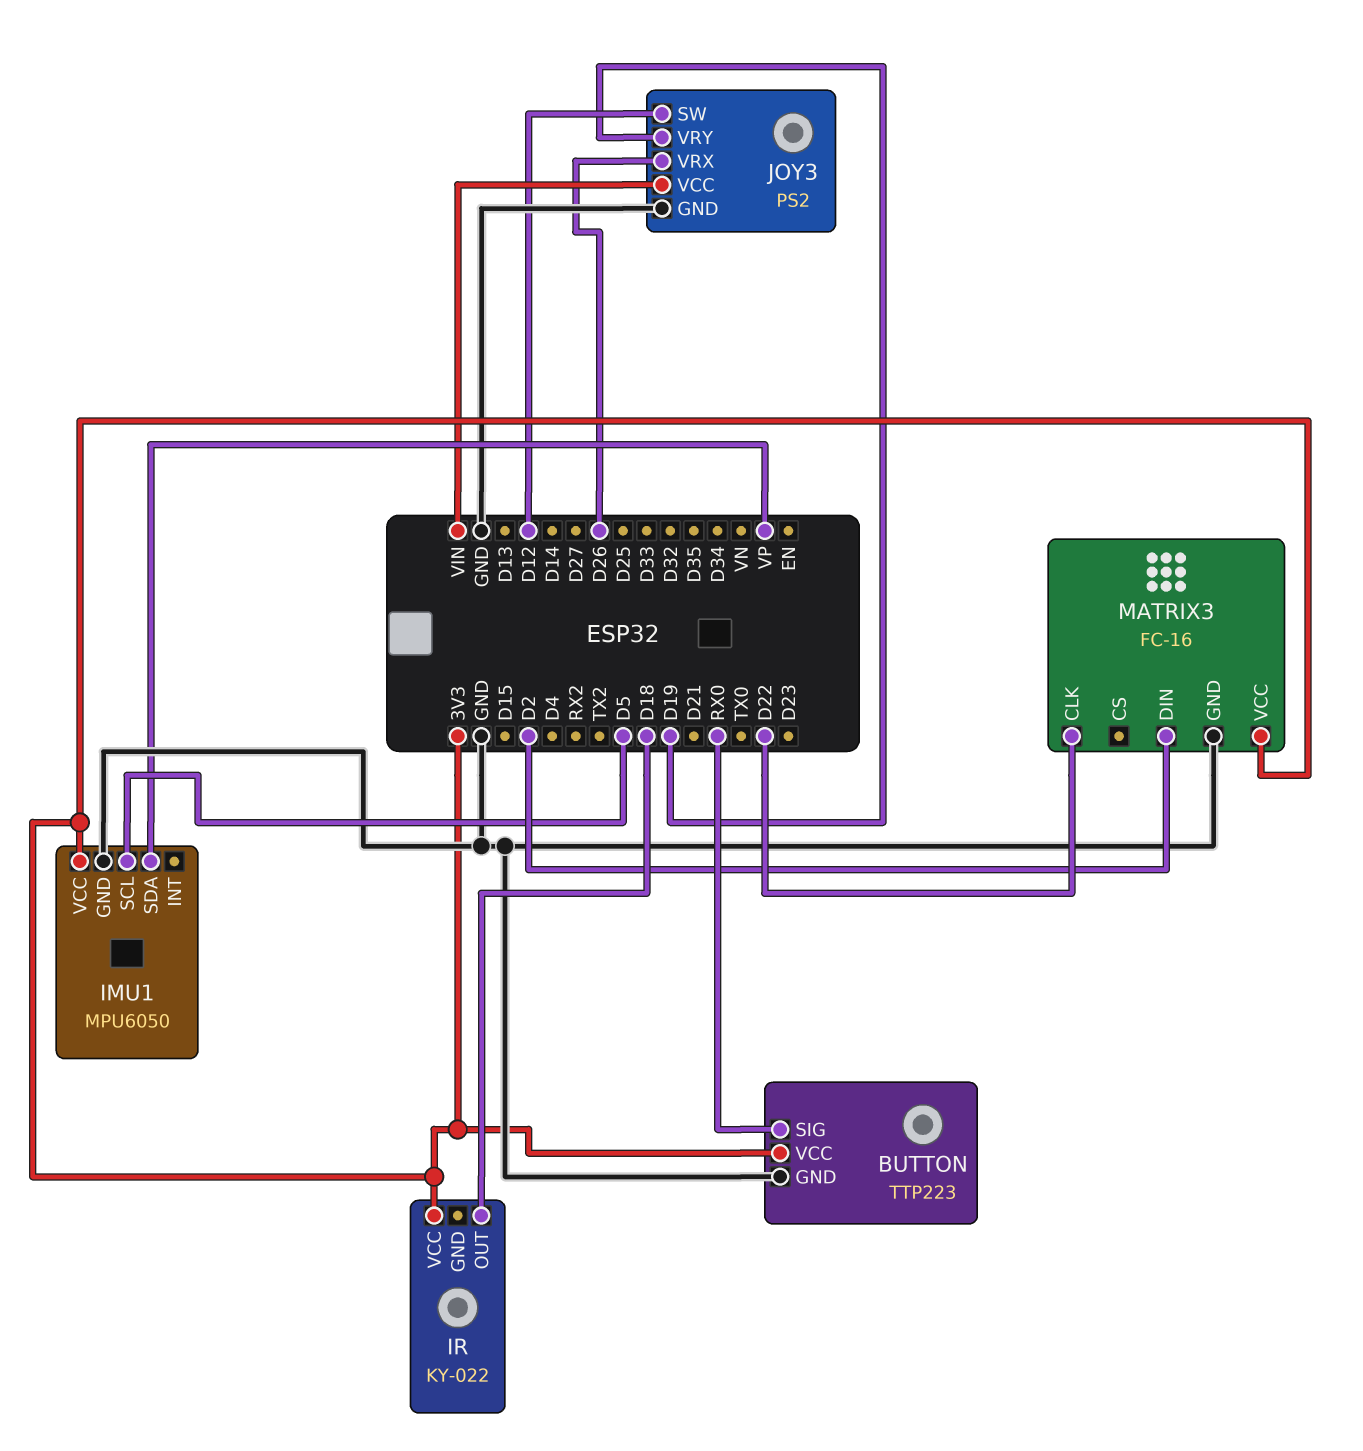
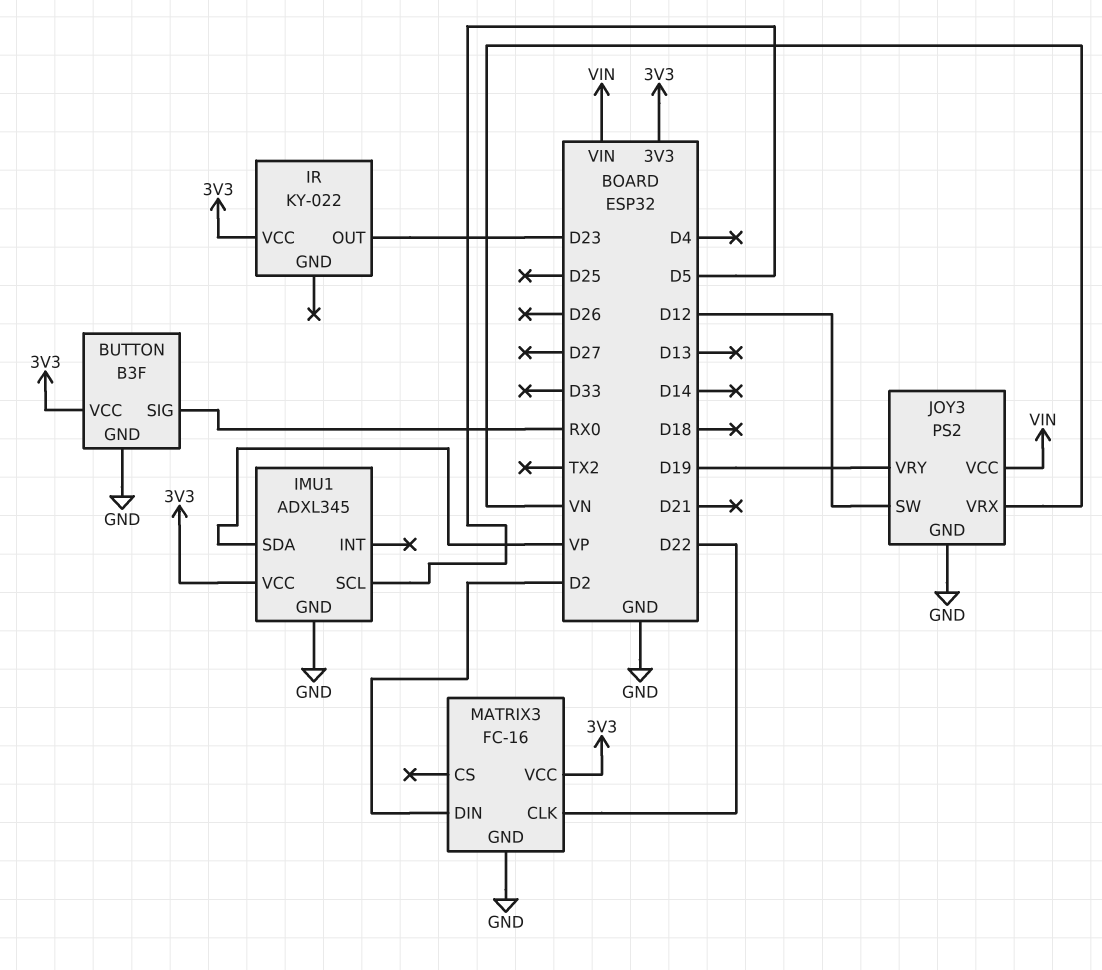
BUTTON: TTP223 -> B3F
IMU1: MPU6050 -> ADXL345
IR pin OUT: D18 -> D23
JOY3 pin VRX: D26 -> VN

